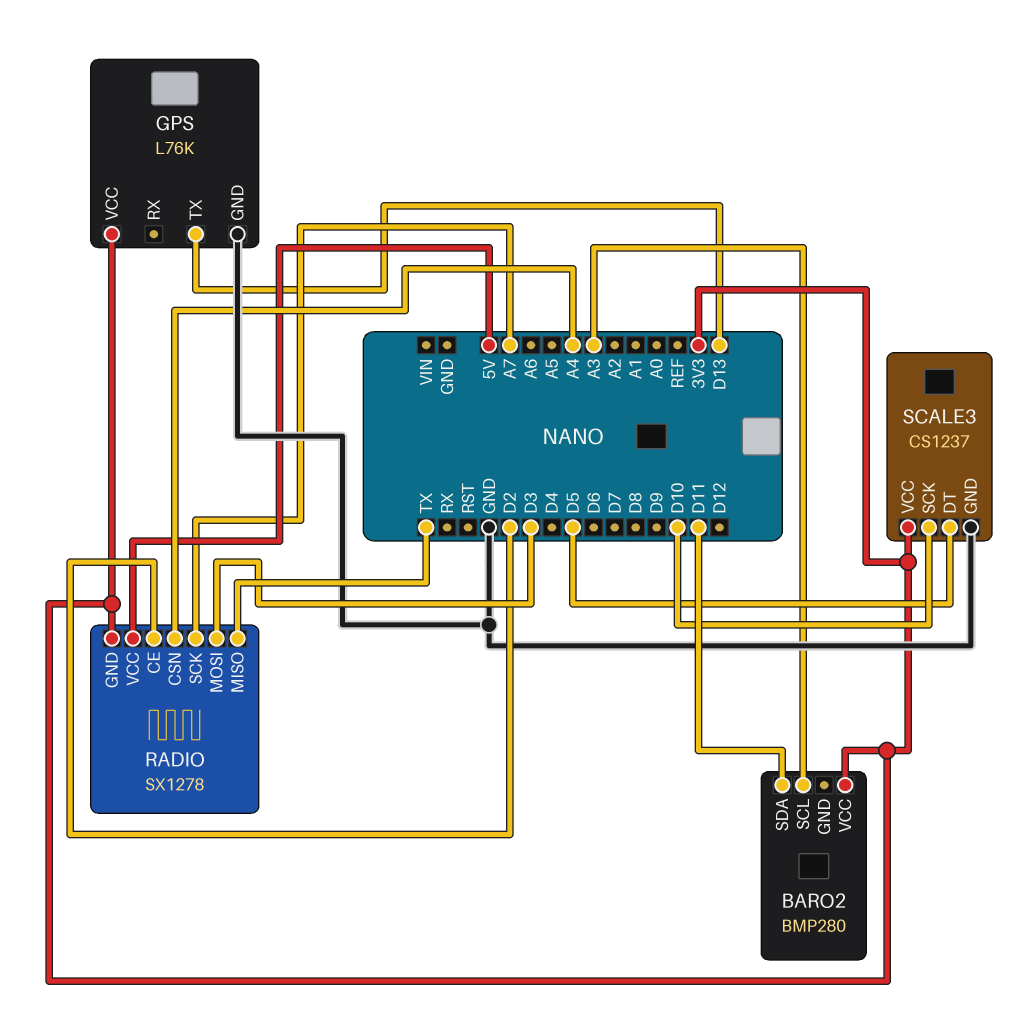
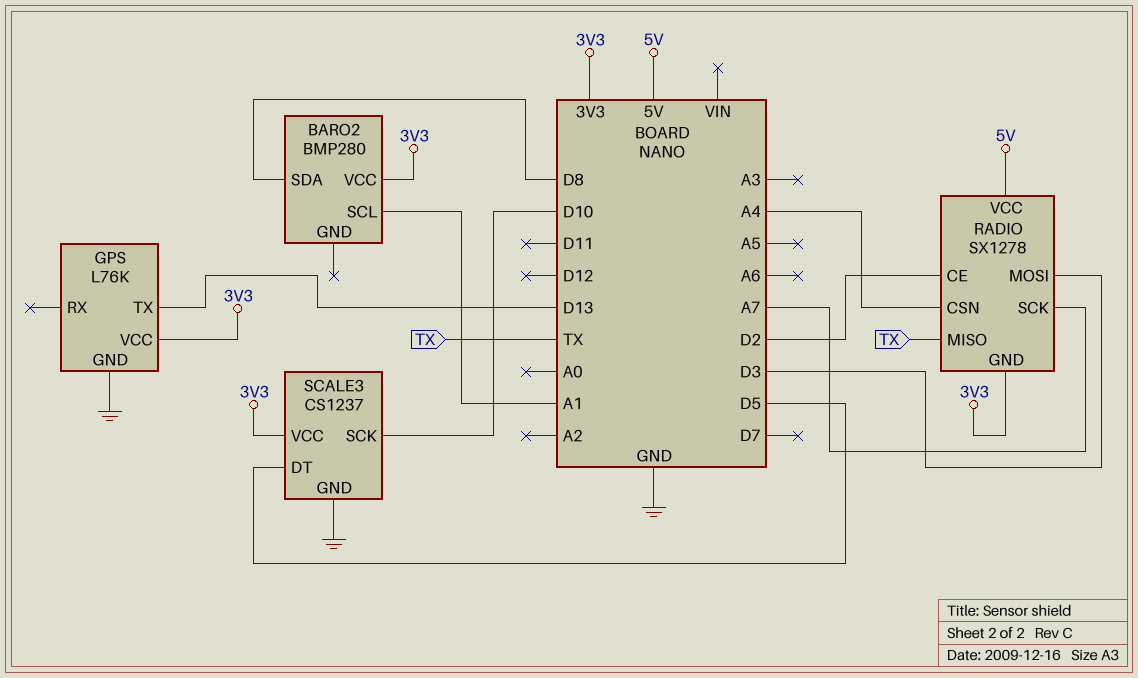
BARO2 pin SCL: A3 -> A1
BARO2 pin SDA: D11 -> D8

